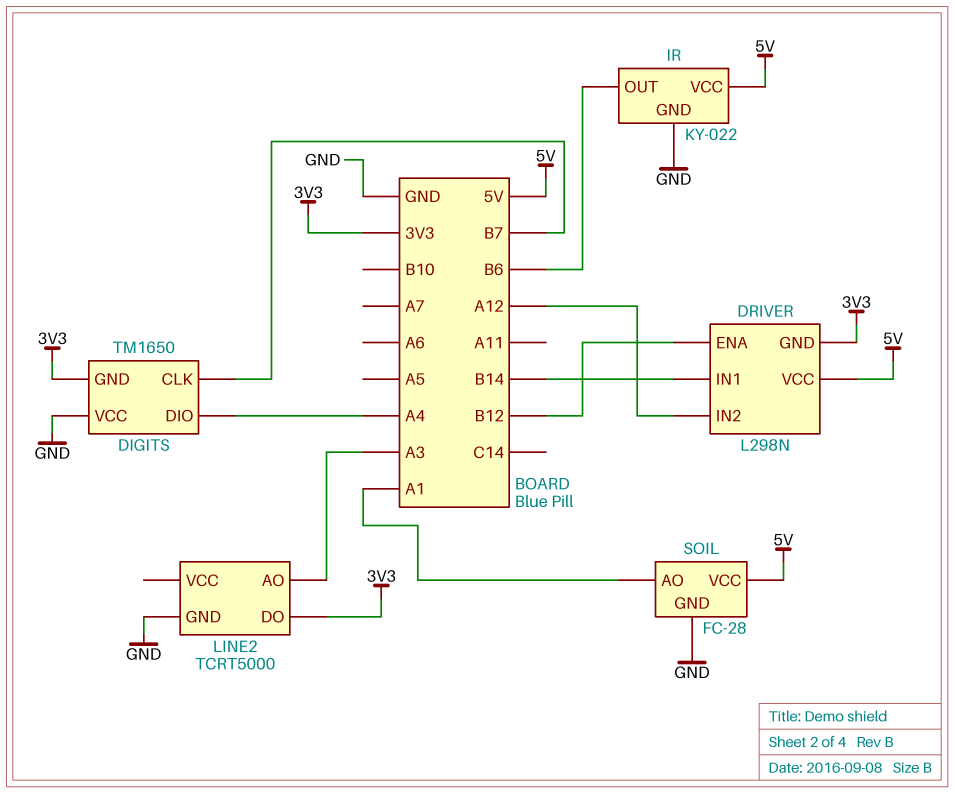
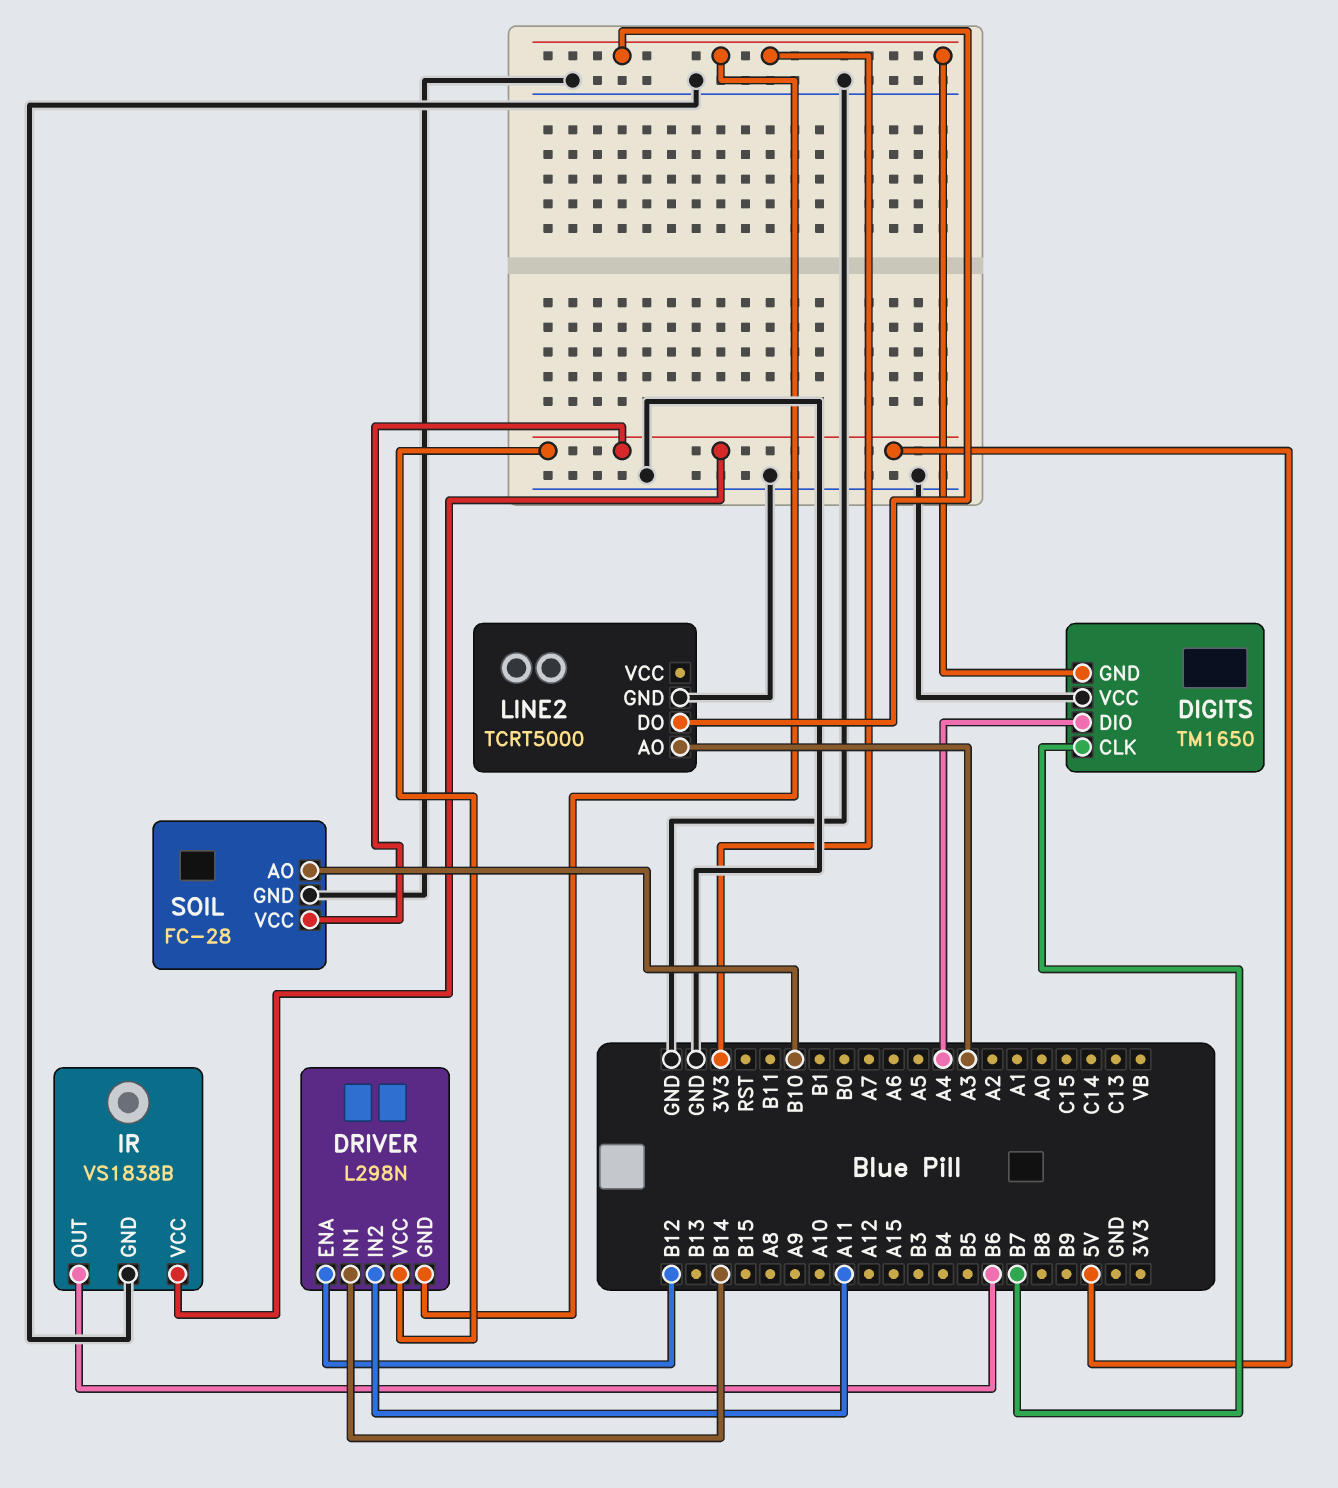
DRIVER pin IN2: A12 -> A11
IR: KY-022 -> VS1838B
SOIL pin AO: A1 -> B10

